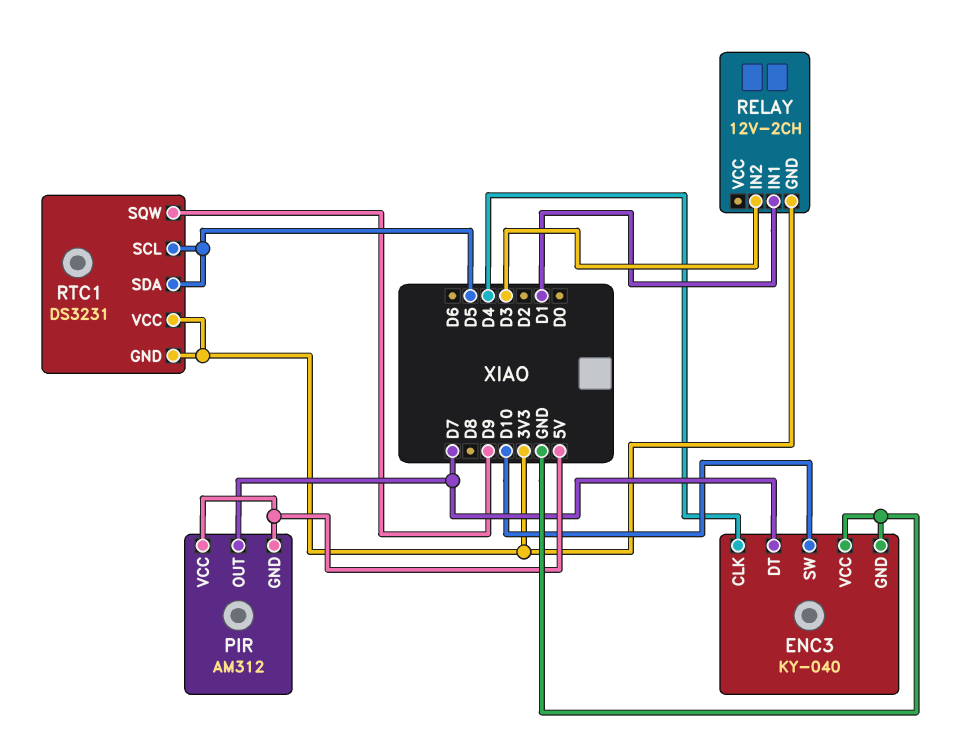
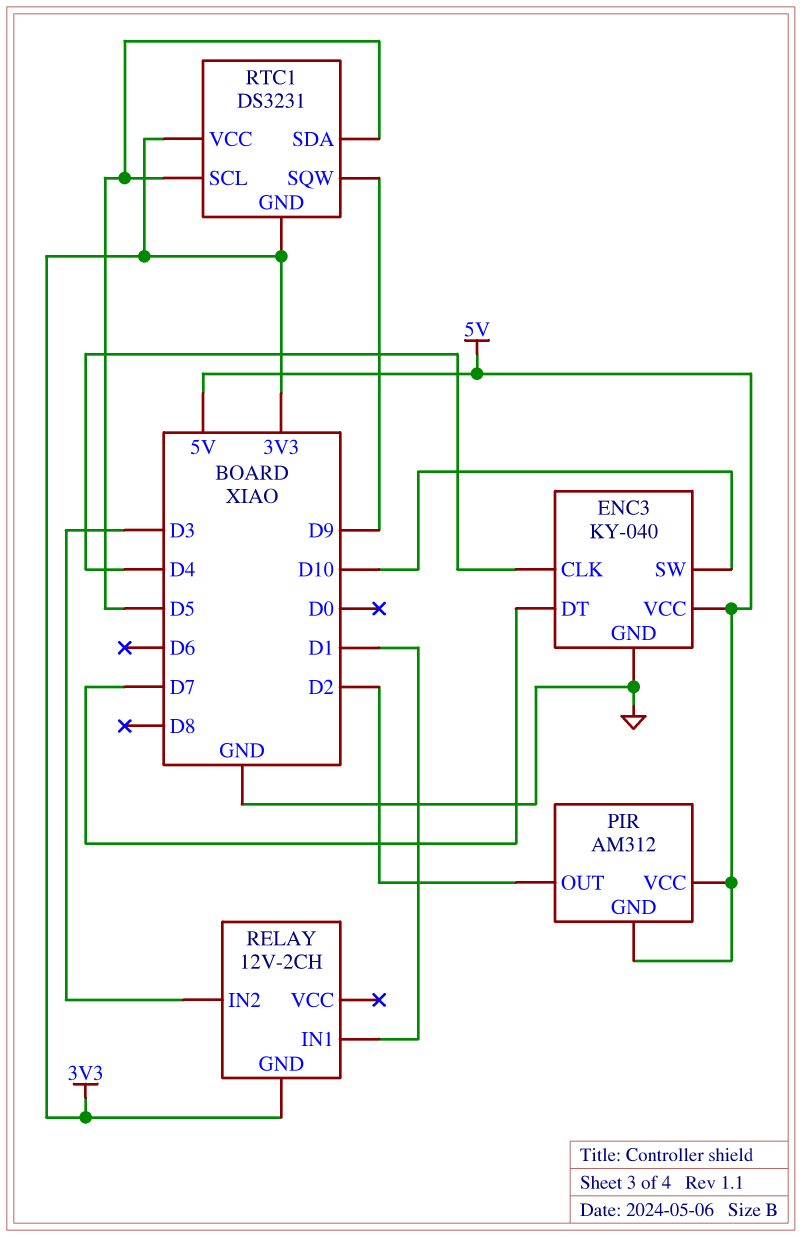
ENC3 pin VCC: GND -> 5V
PIR pin OUT: D7 -> D2

